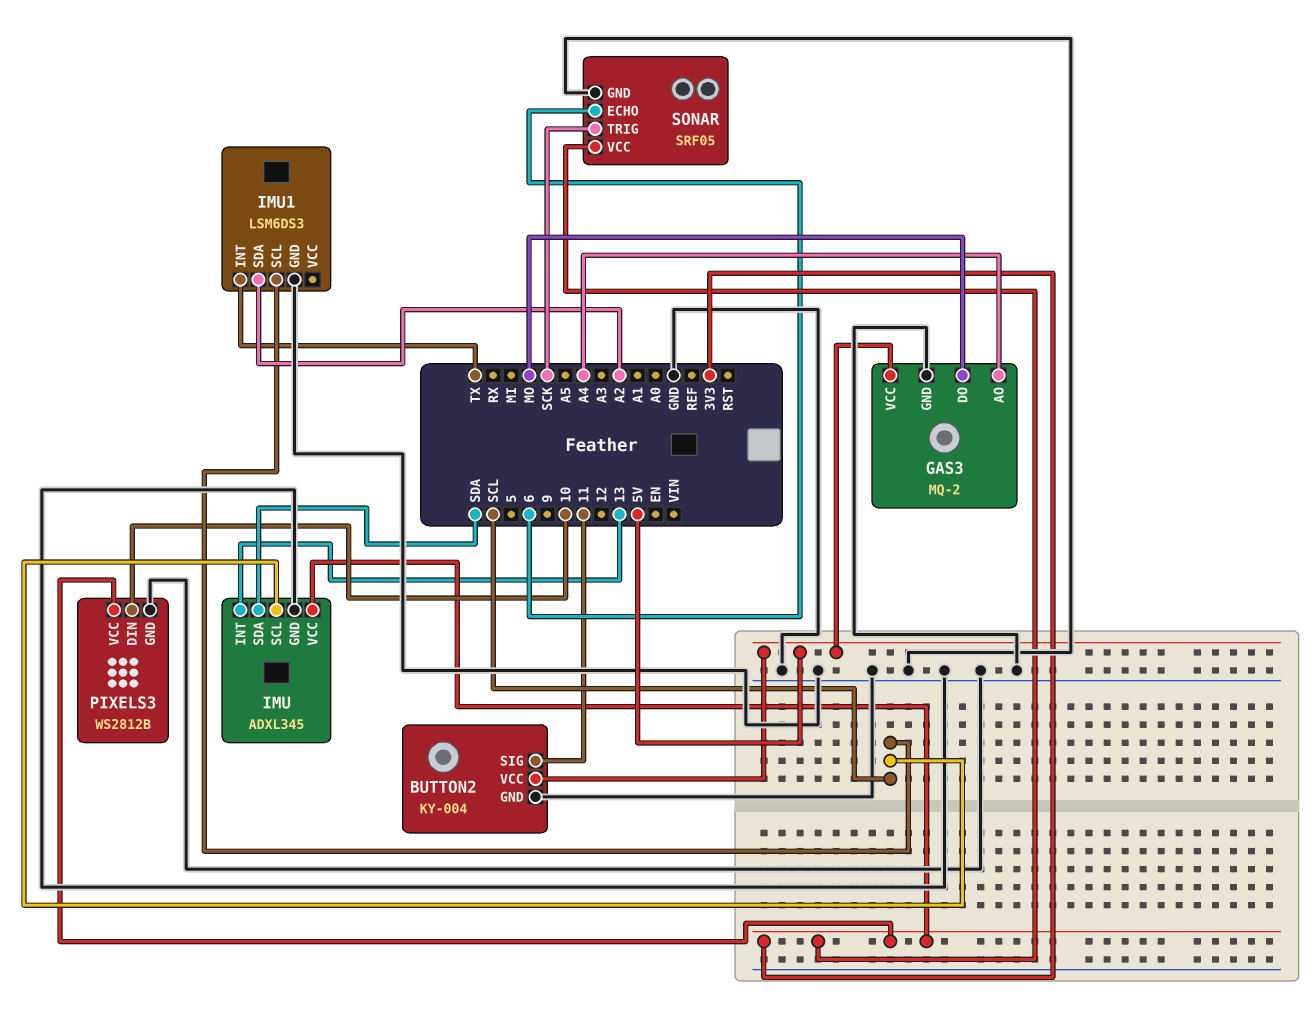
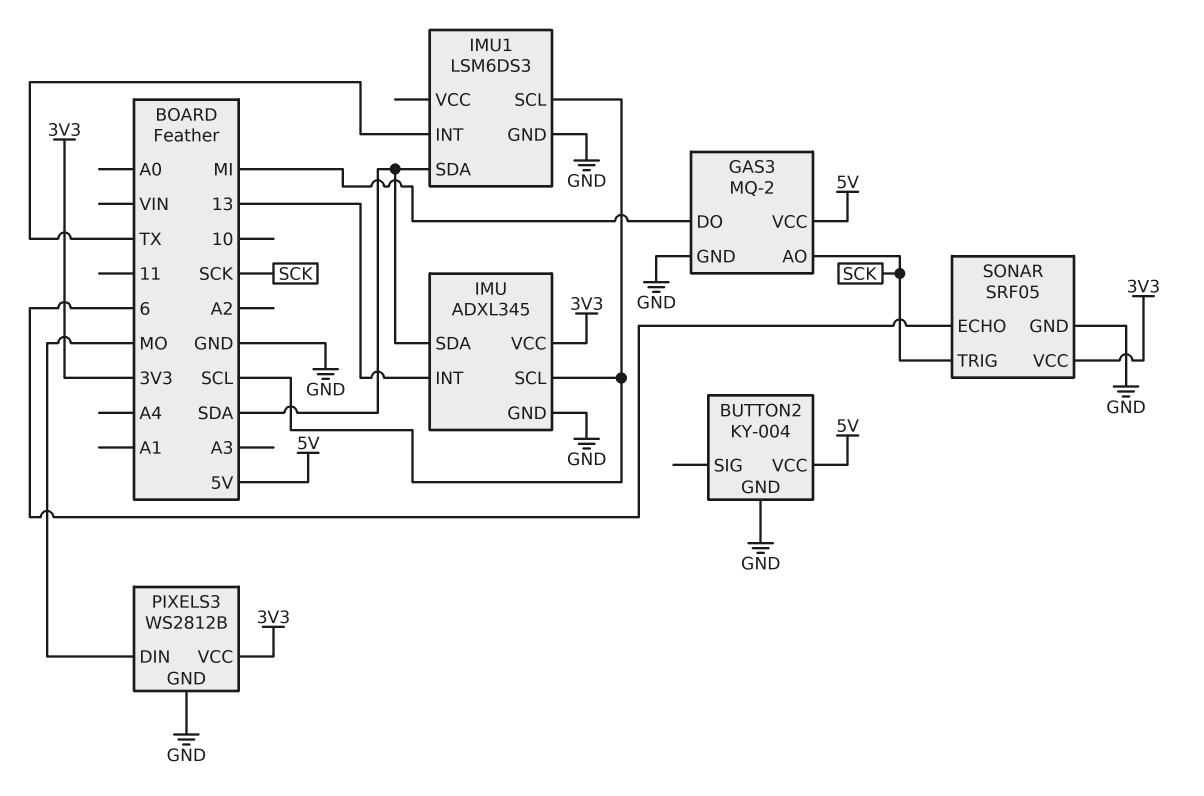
BUTTON2 pin SIG: 11 -> none
GAS3 pin AO: A4 -> SCK
GAS3 pin DO: MO -> MI
IMU1 pin SDA: A2 -> SDA
PIXELS3 pin DIN: 10 -> MO

